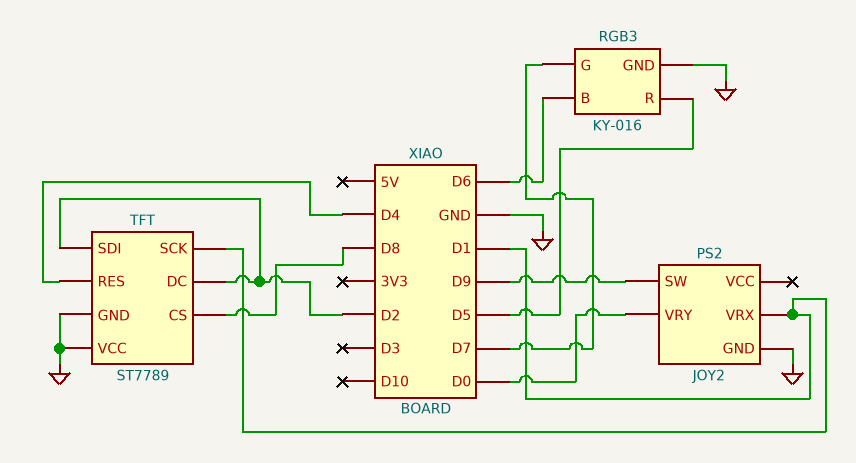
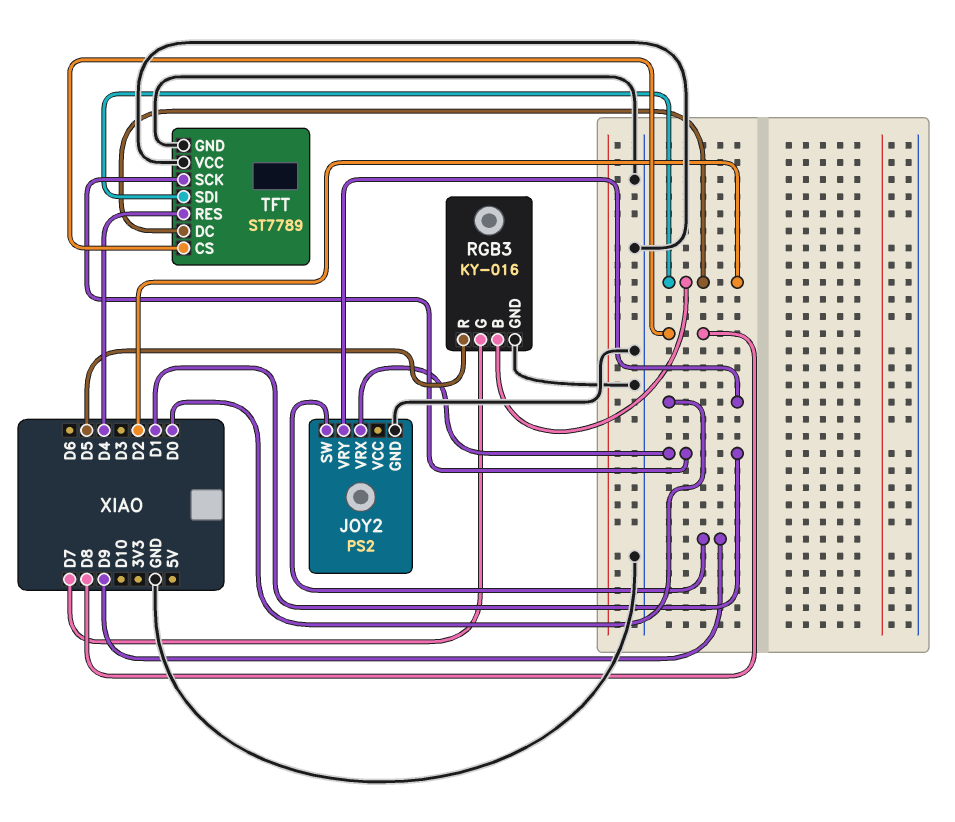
RGB3 pin B: D6 -> D2

